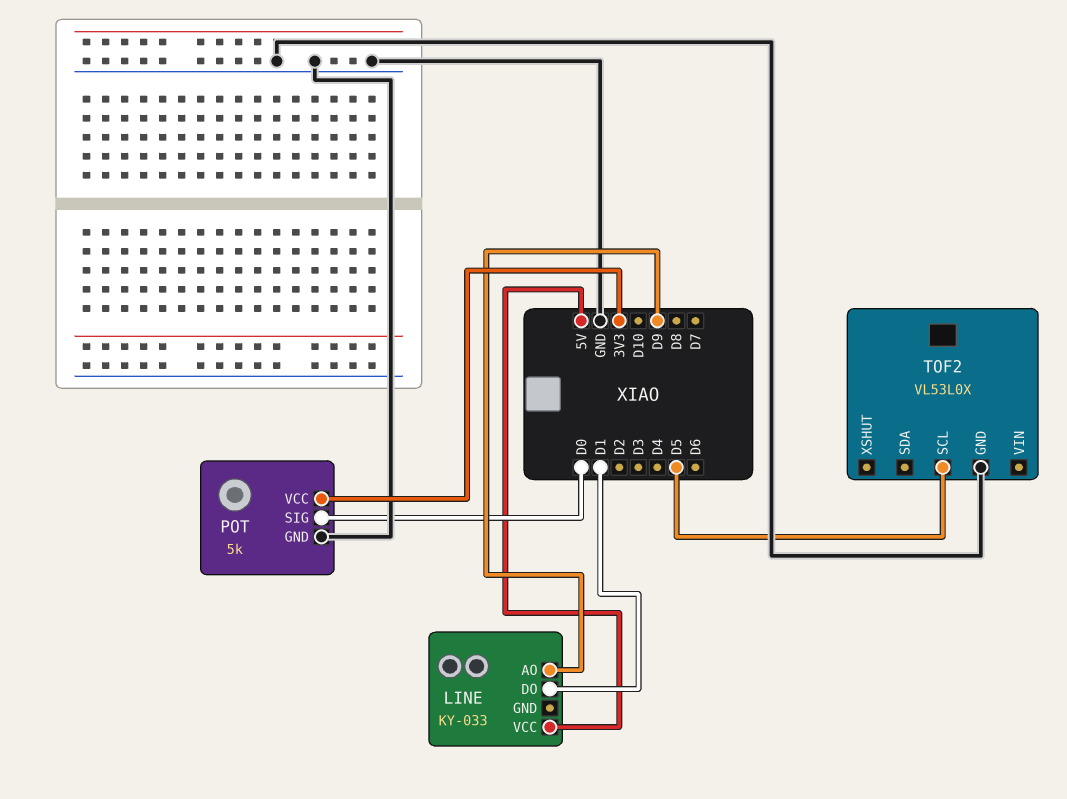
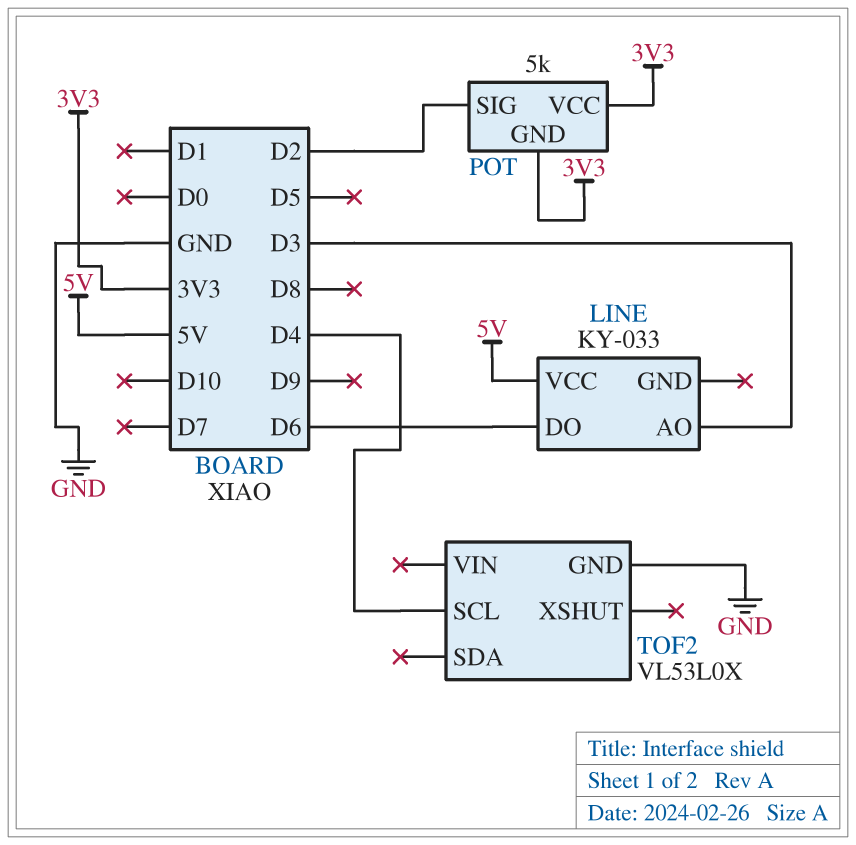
LINE pin AO: D9 -> D3
LINE pin DO: D1 -> D6
POT pin GND: GND -> 3V3
POT pin SIG: D0 -> D2
TOF2 pin SCL: D5 -> D4

